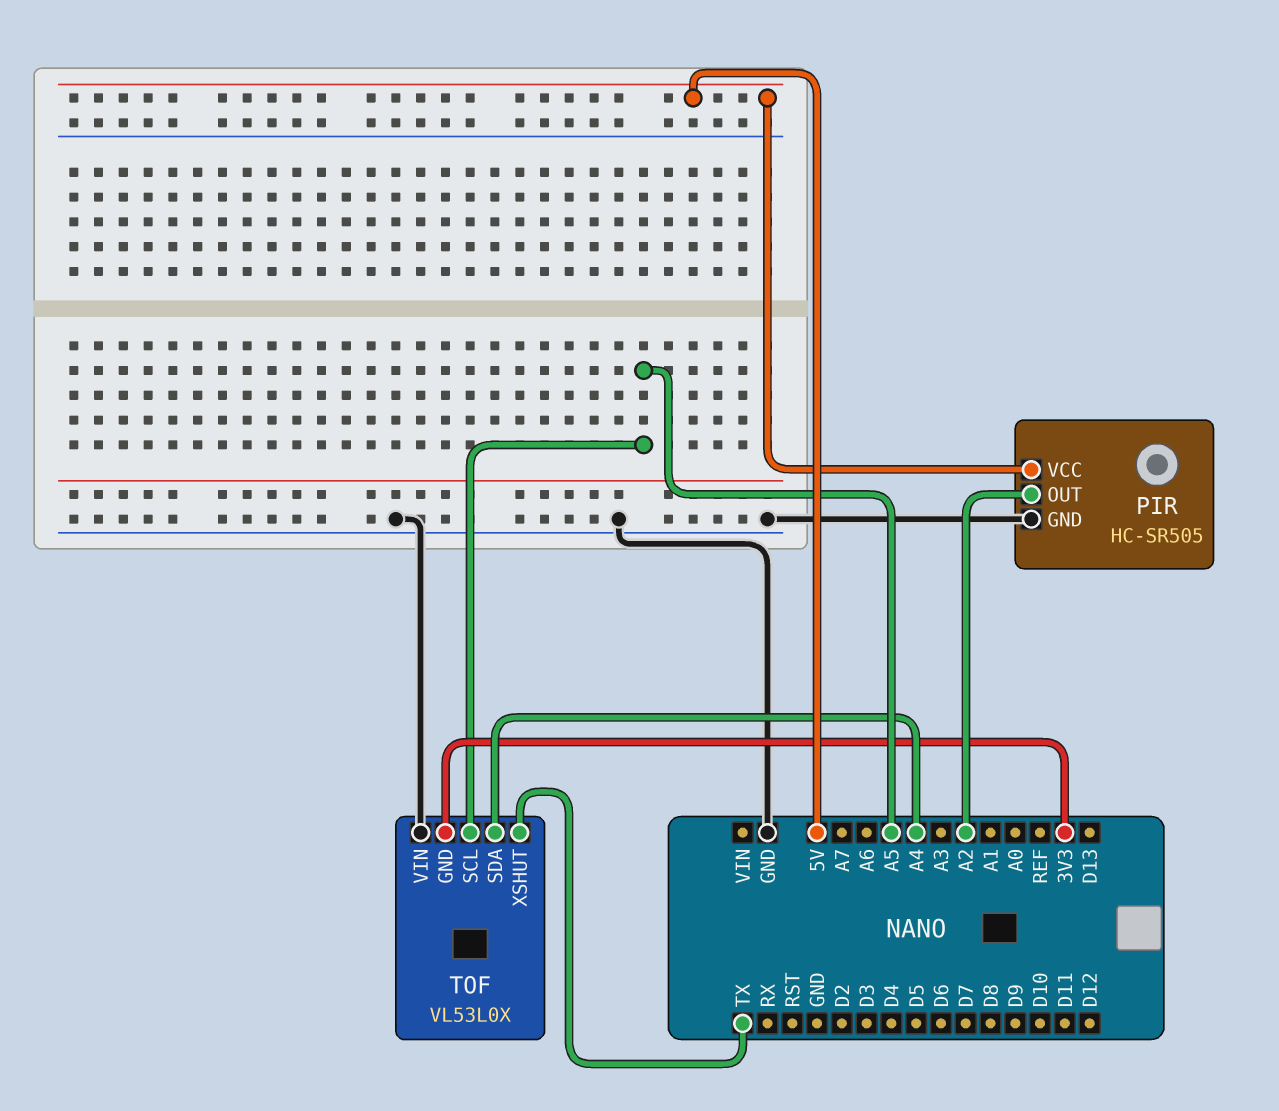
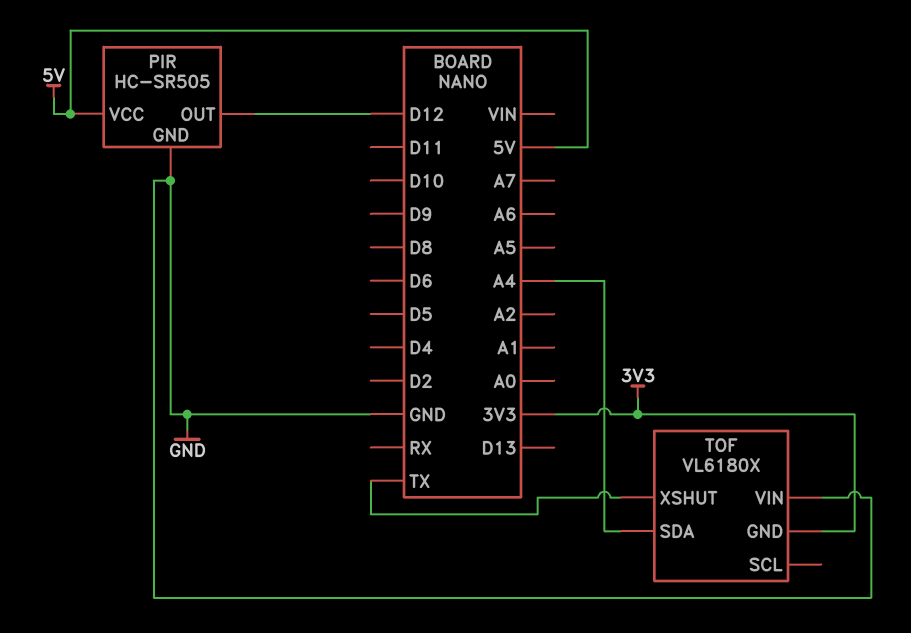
PIR pin OUT: A2 -> D12
TOF: VL53L0X -> VL6180X
TOF pin SCL: A5 -> none

